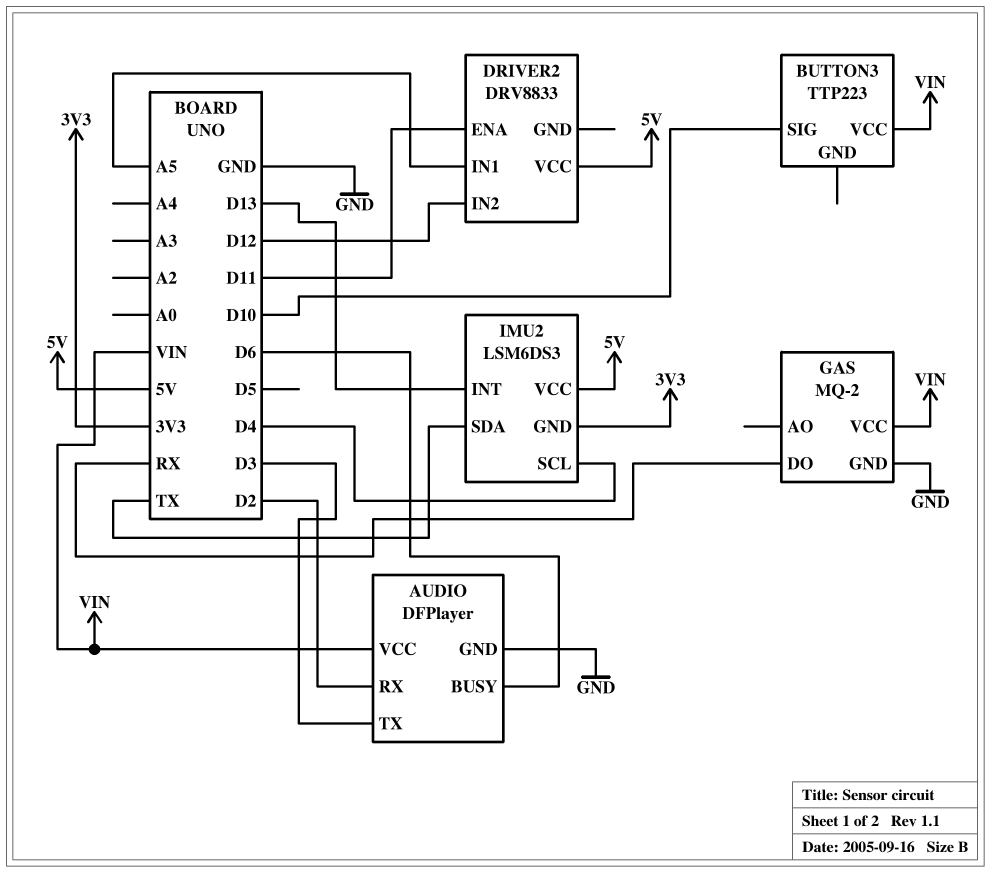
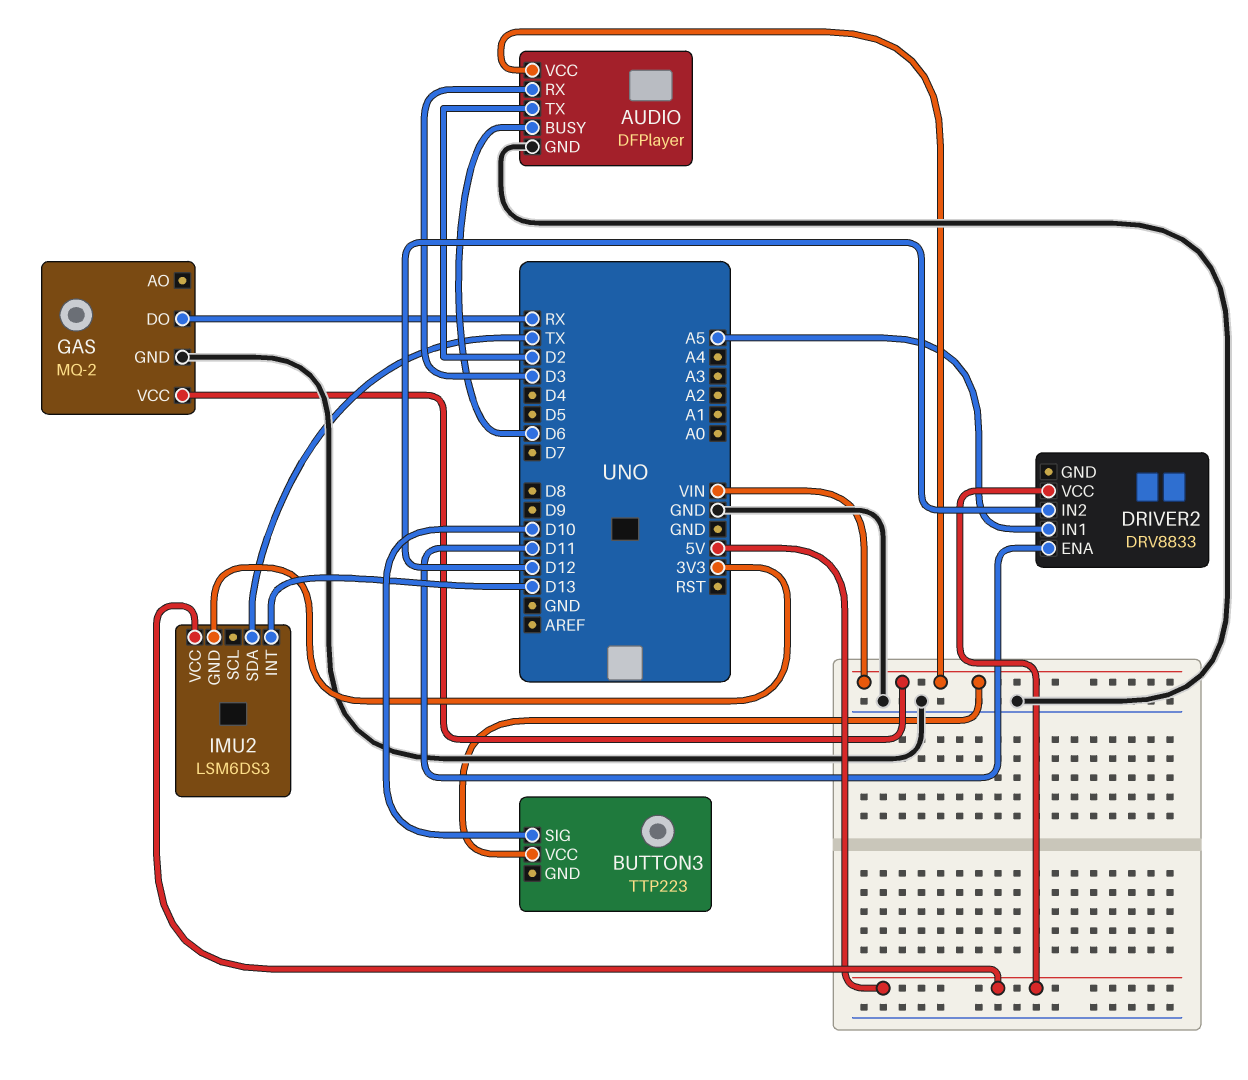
AUDIO pin RX: D2 -> D3
AUDIO pin TX: D3 -> D2
IMU2 pin SCL: D4 -> none

